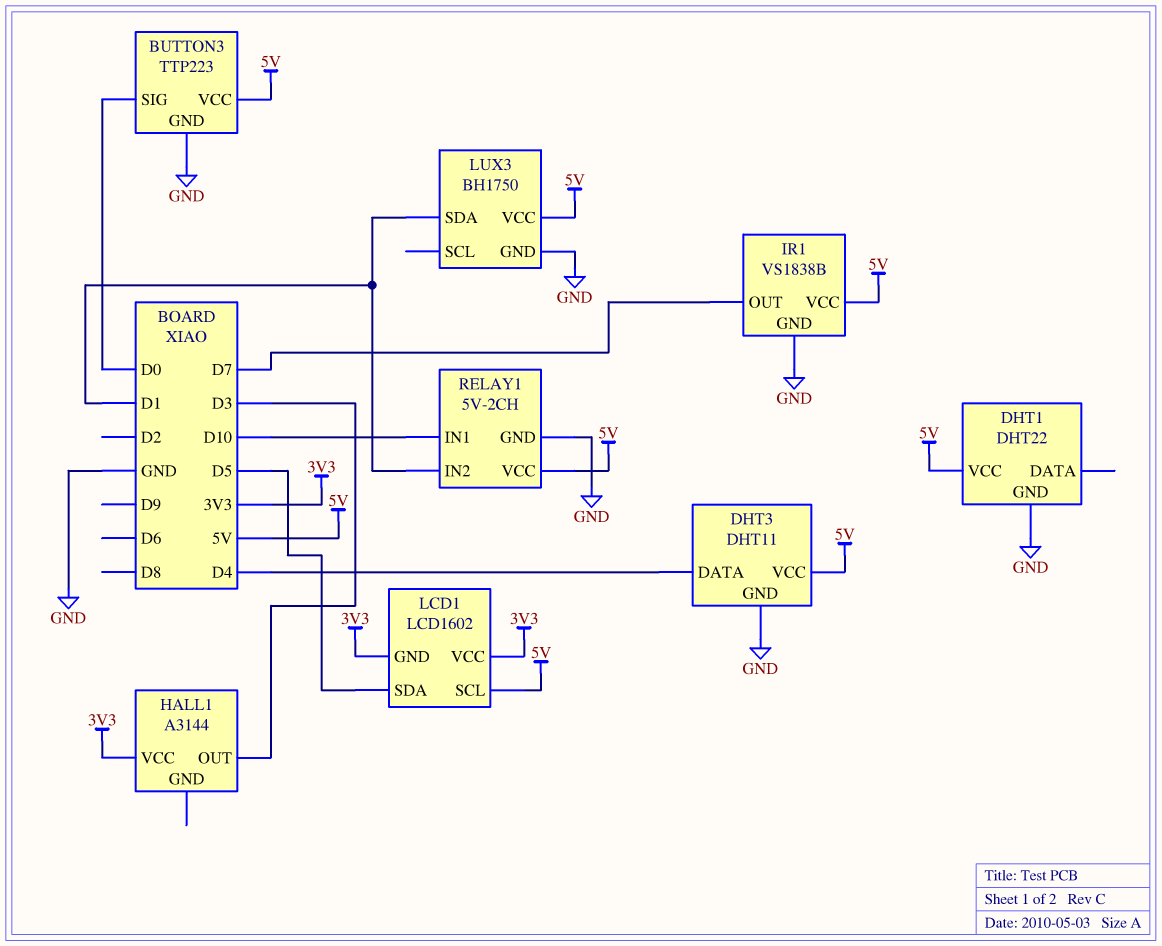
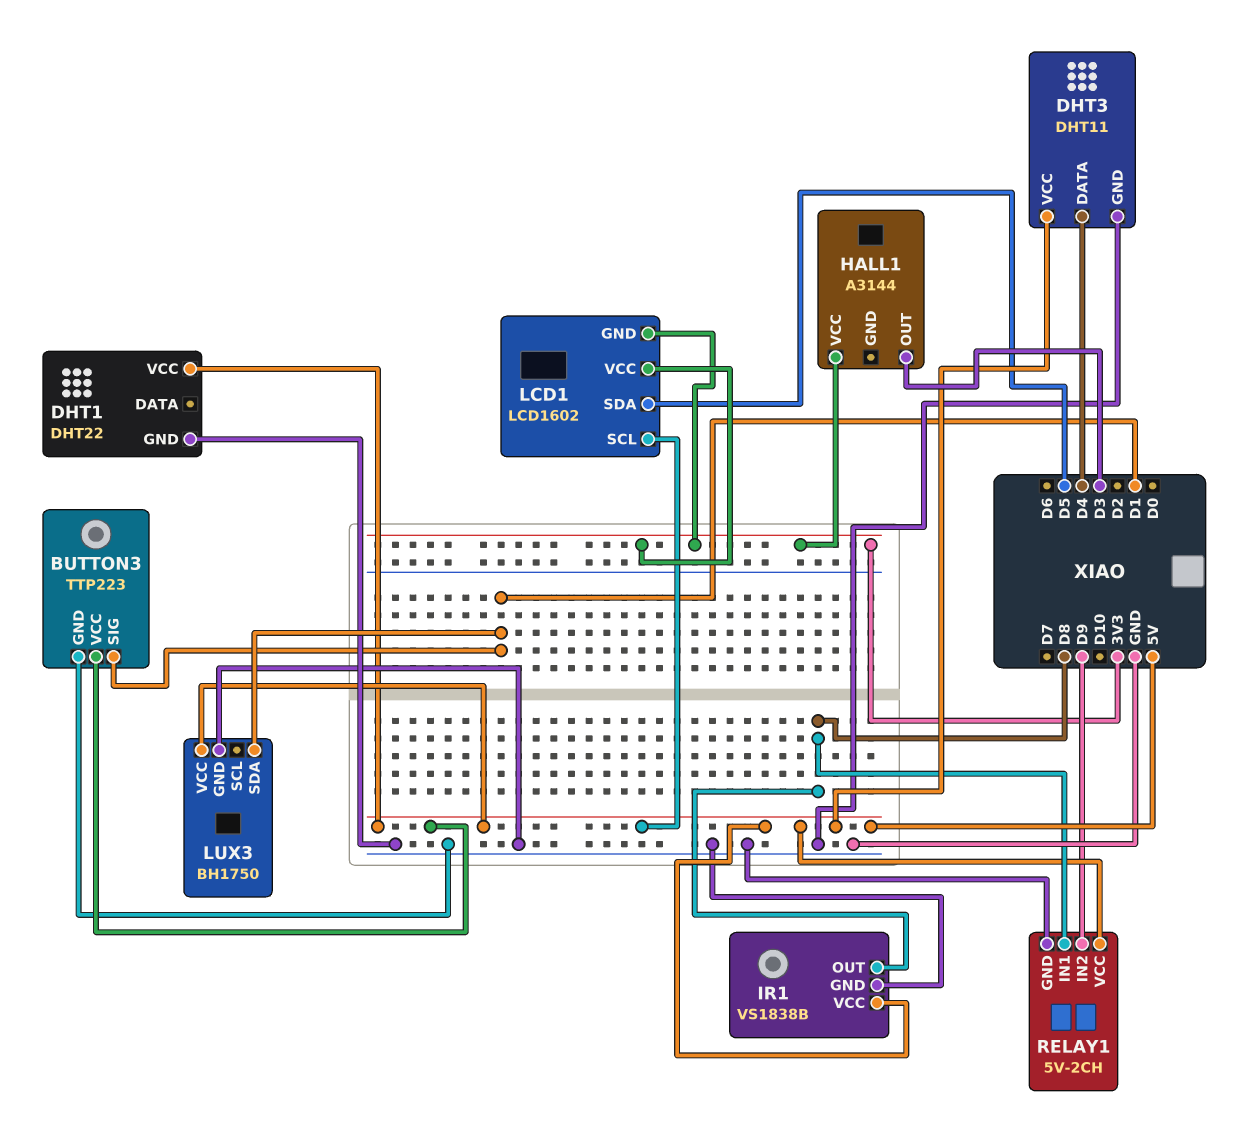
BUTTON3 pin SIG: D0 -> D1
IR1 pin OUT: D7 -> D8
RELAY1 pin IN1: D10 -> D8
RELAY1 pin IN2: D1 -> D9

